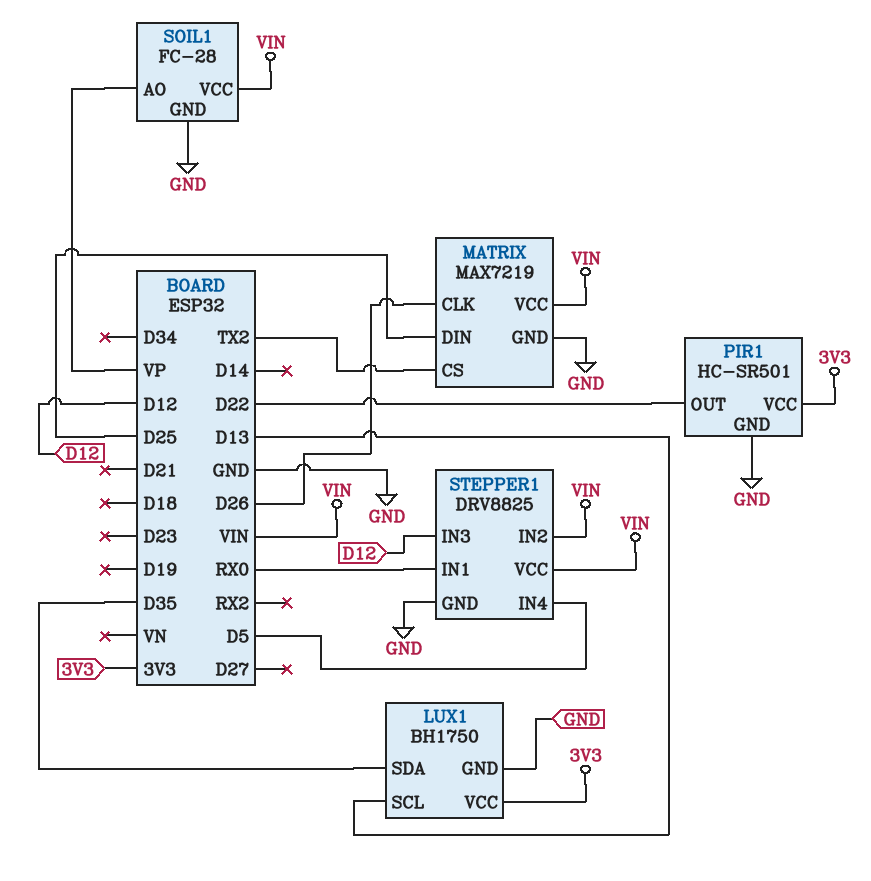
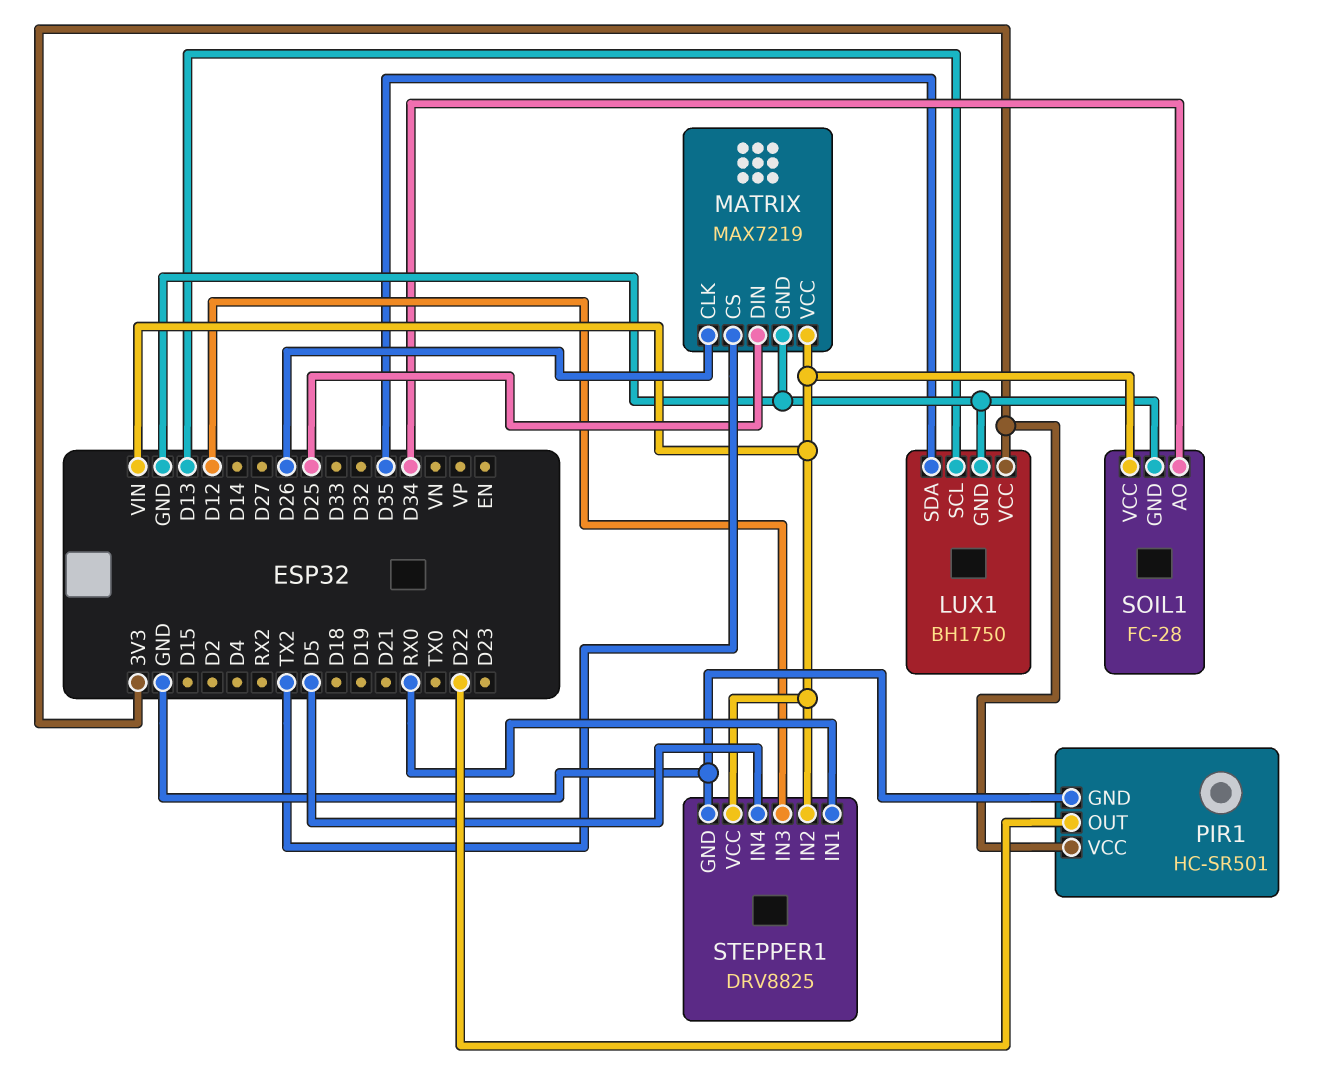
SOIL1 pin AO: VP -> D34

